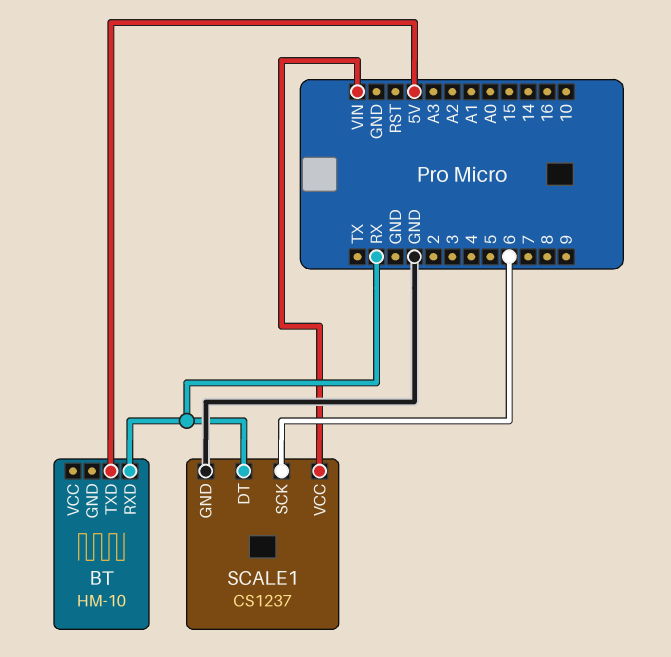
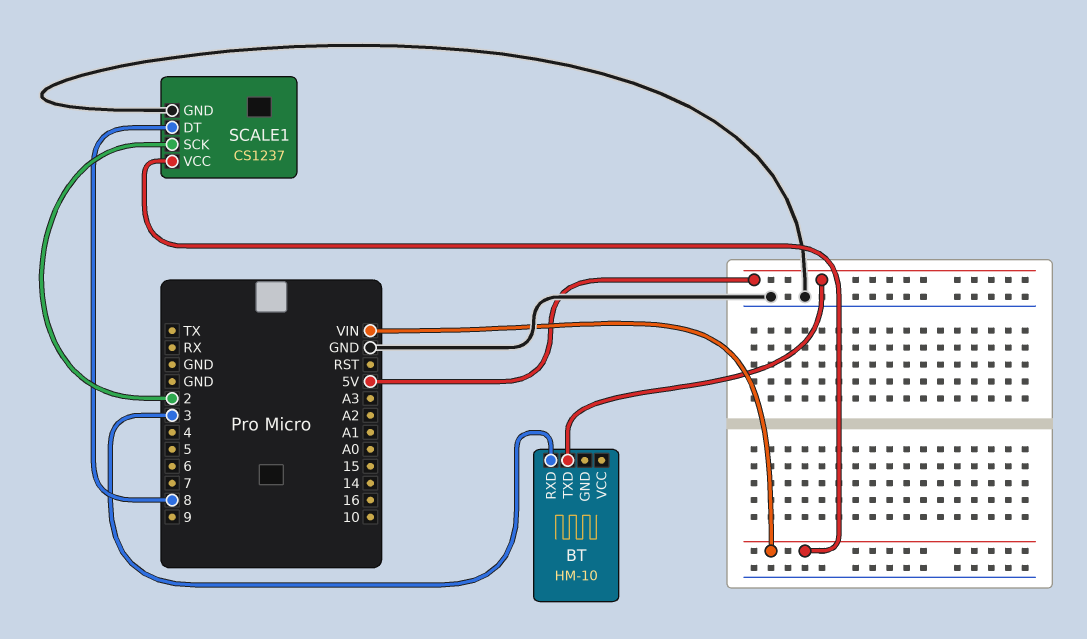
BT pin RXD: RX -> 3
SCALE1 pin DT: RX -> 8
SCALE1 pin SCK: 6 -> 2

